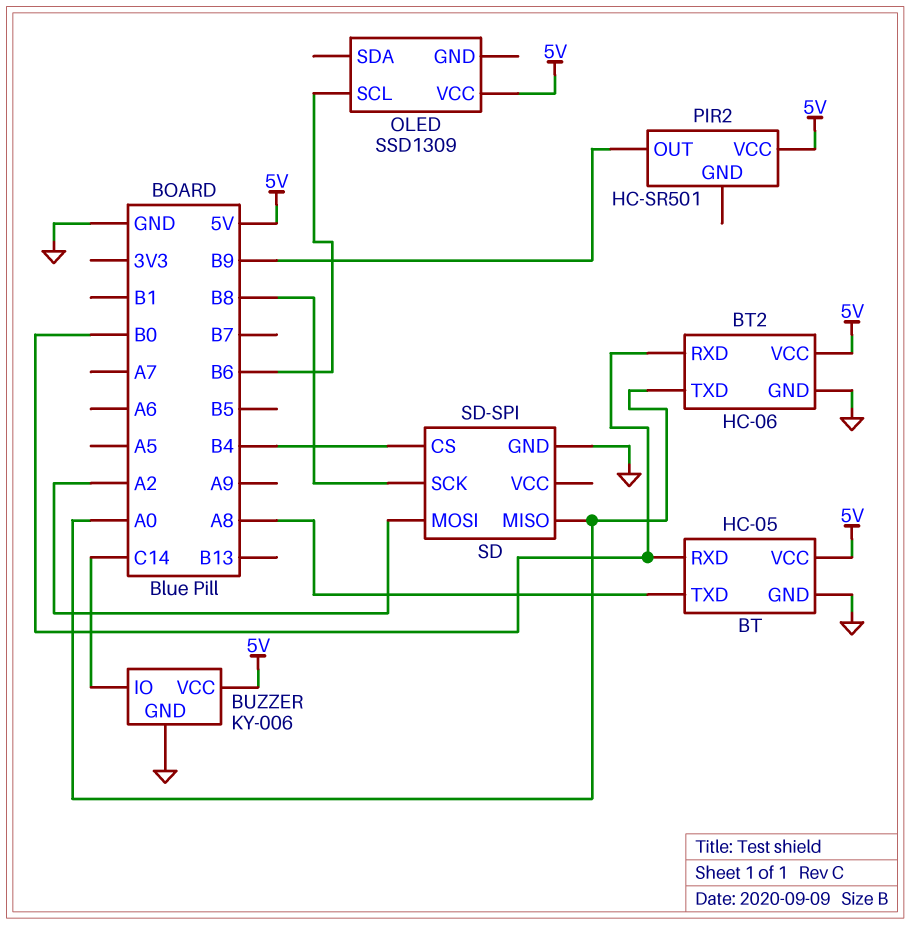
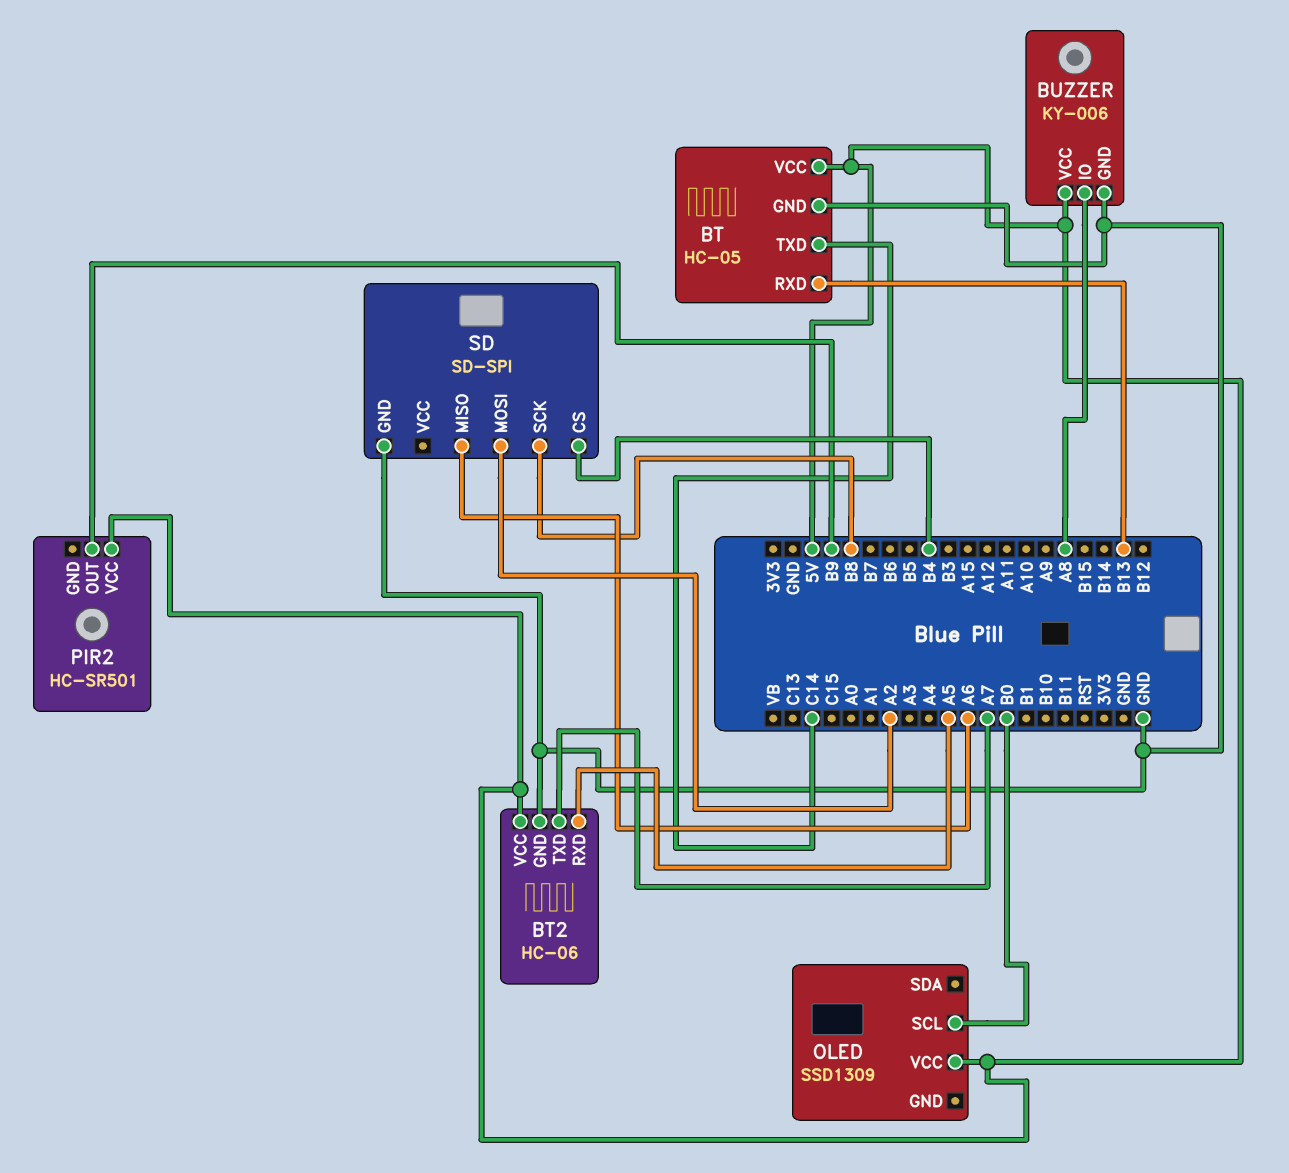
BT pin RXD: B0 -> B13
BT pin TXD: A8 -> C14
BT2 pin RXD: B0 -> A5
BT2 pin TXD: A0 -> A7
BUZZER pin IO: C14 -> A8
OLED pin SCL: B6 -> B0
SD pin MISO: A0 -> A6

